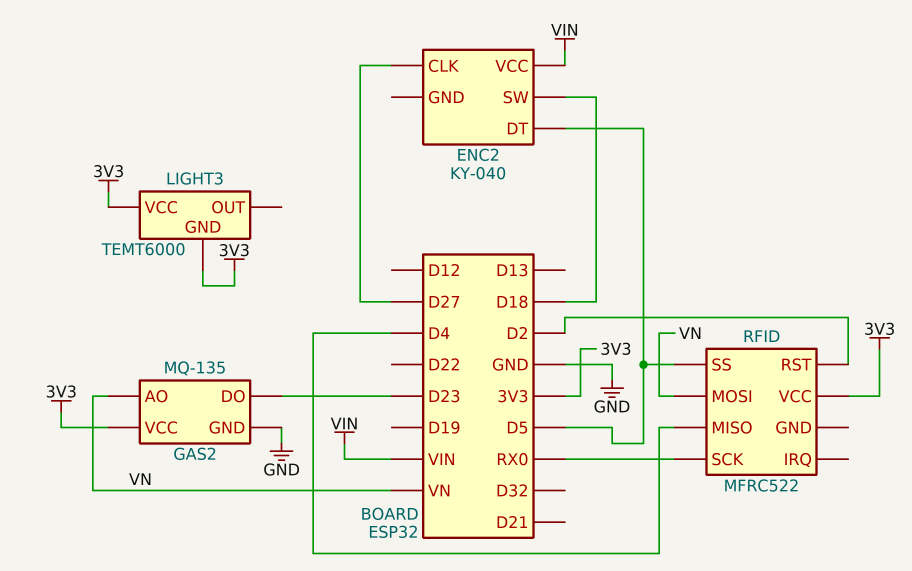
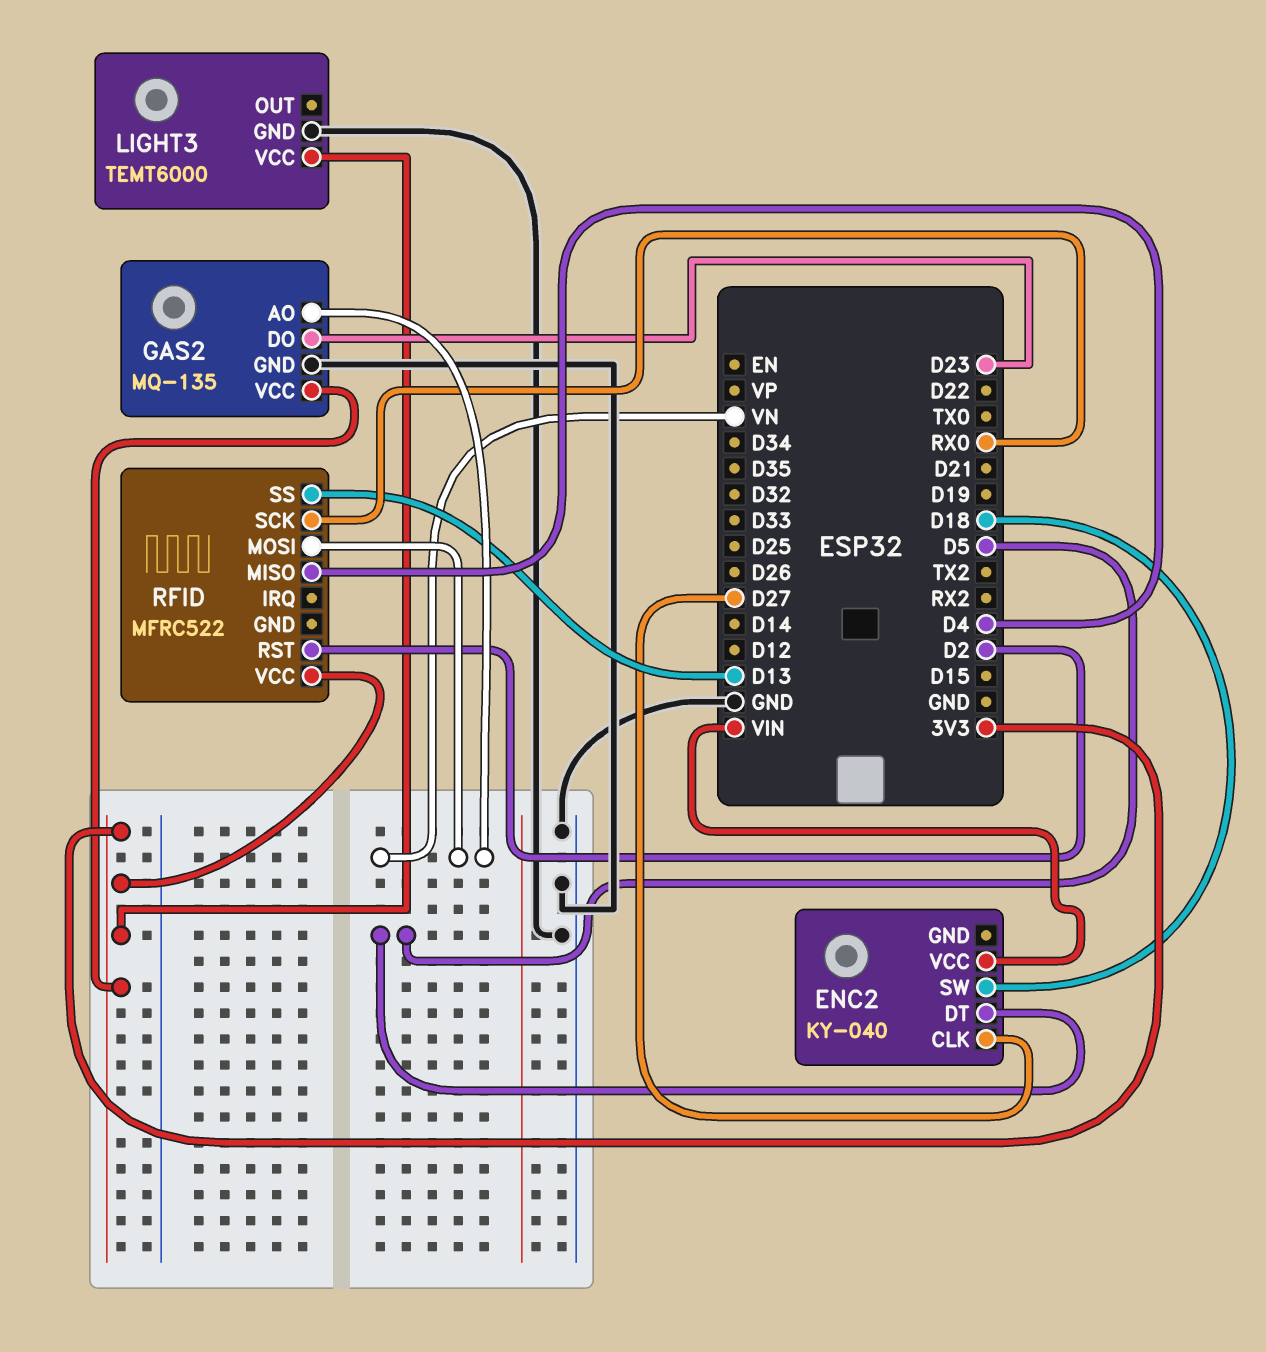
LIGHT3 pin GND: 3V3 -> GND
RFID pin SS: D5 -> D13

